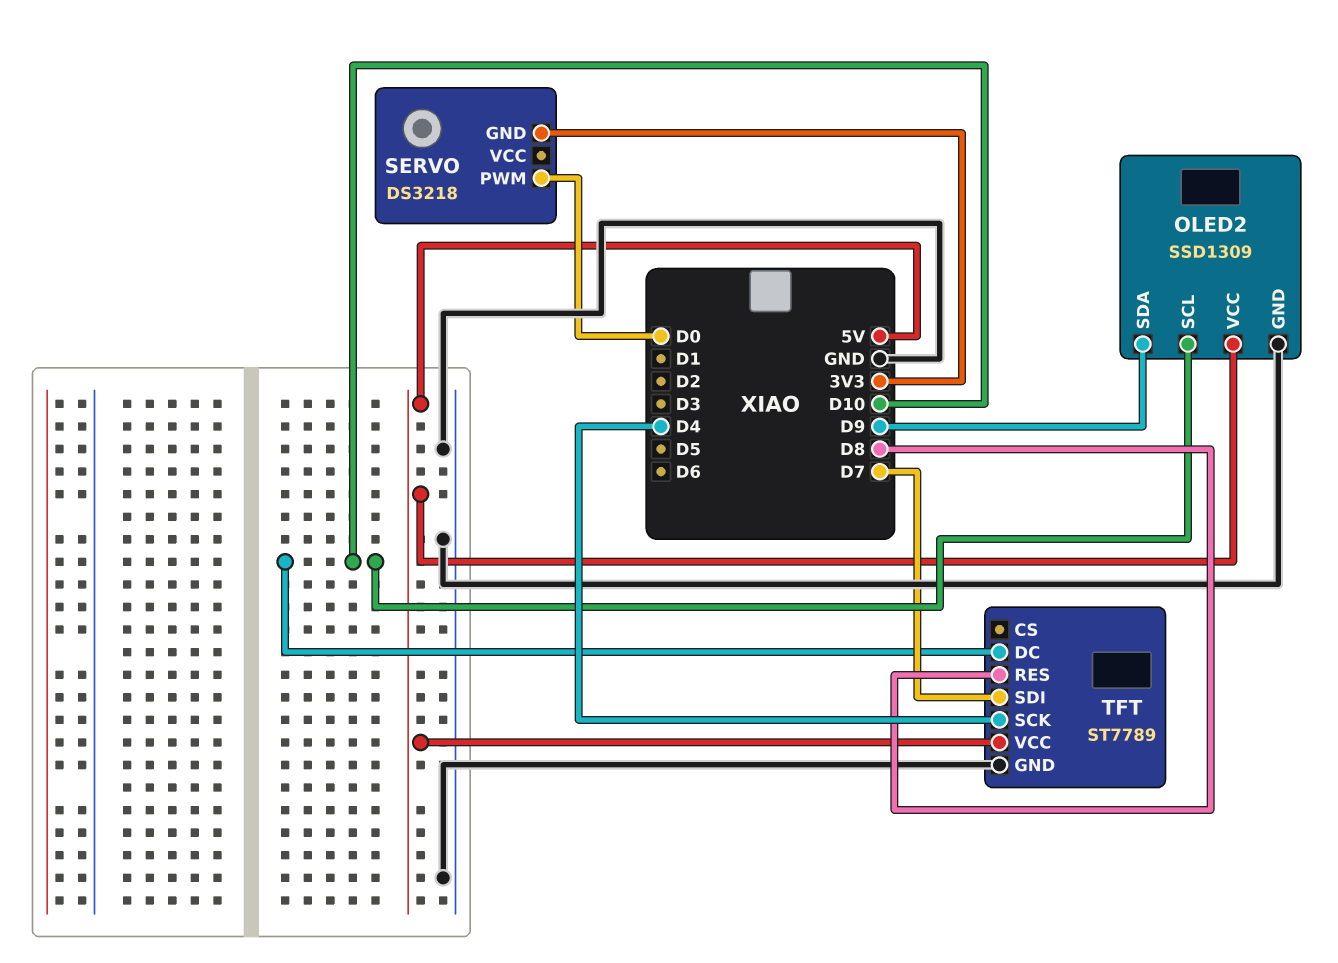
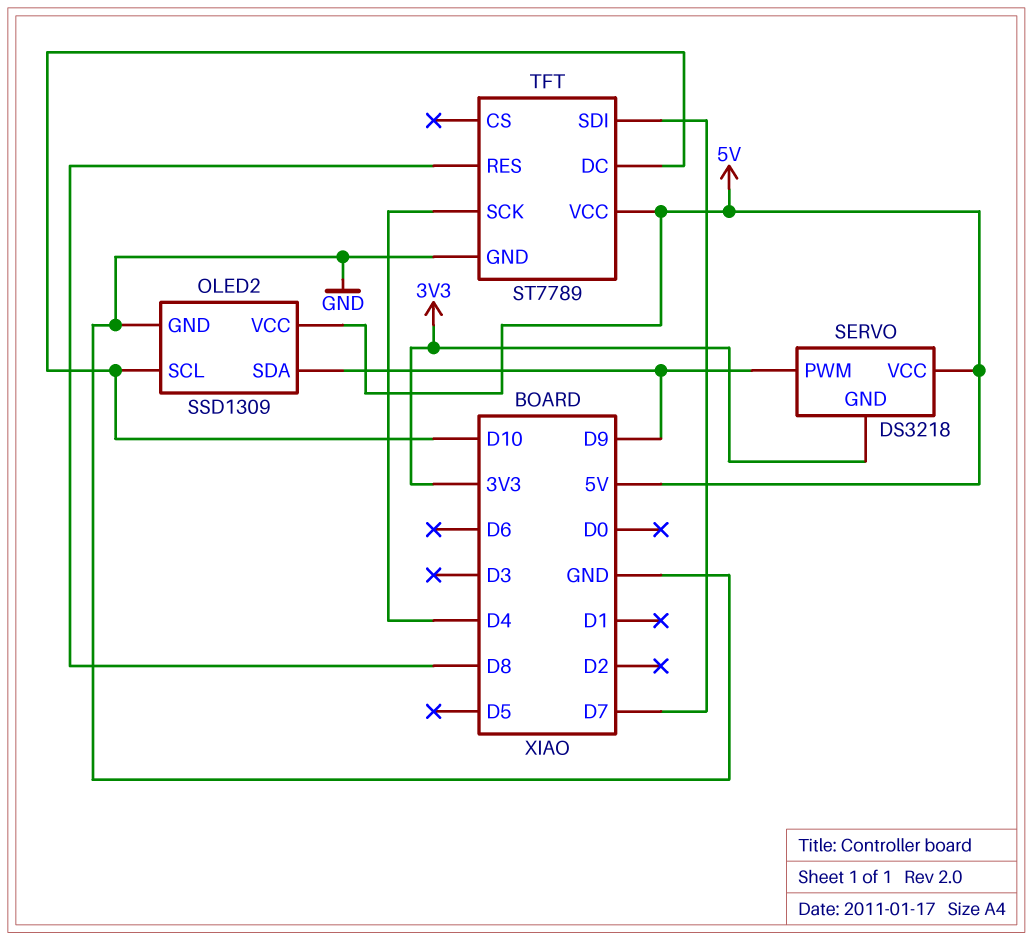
SERVO pin PWM: D0 -> D9
SERVO pin VCC: none -> 5V

